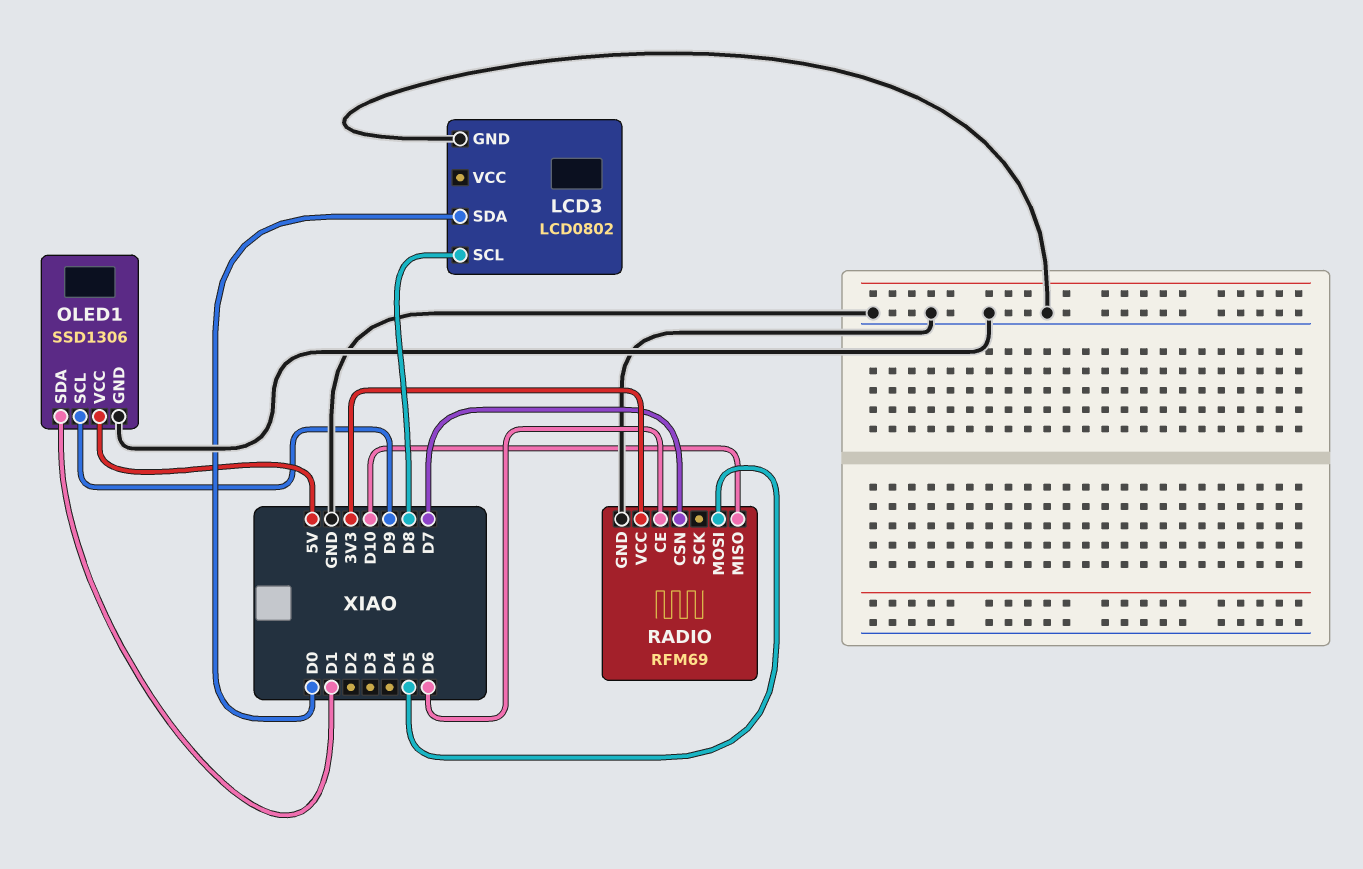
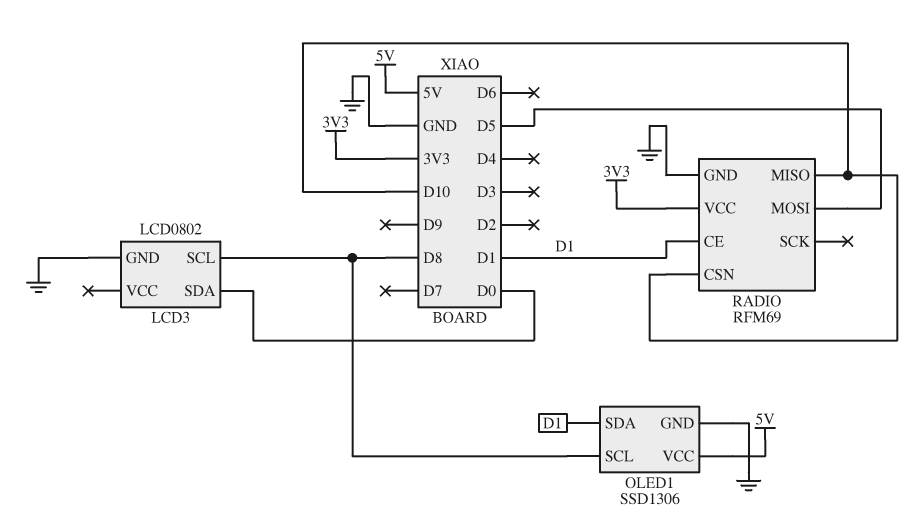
OLED1 pin SCL: D9 -> D8
RADIO pin CE: D6 -> D1
RADIO pin CSN: D7 -> D10

